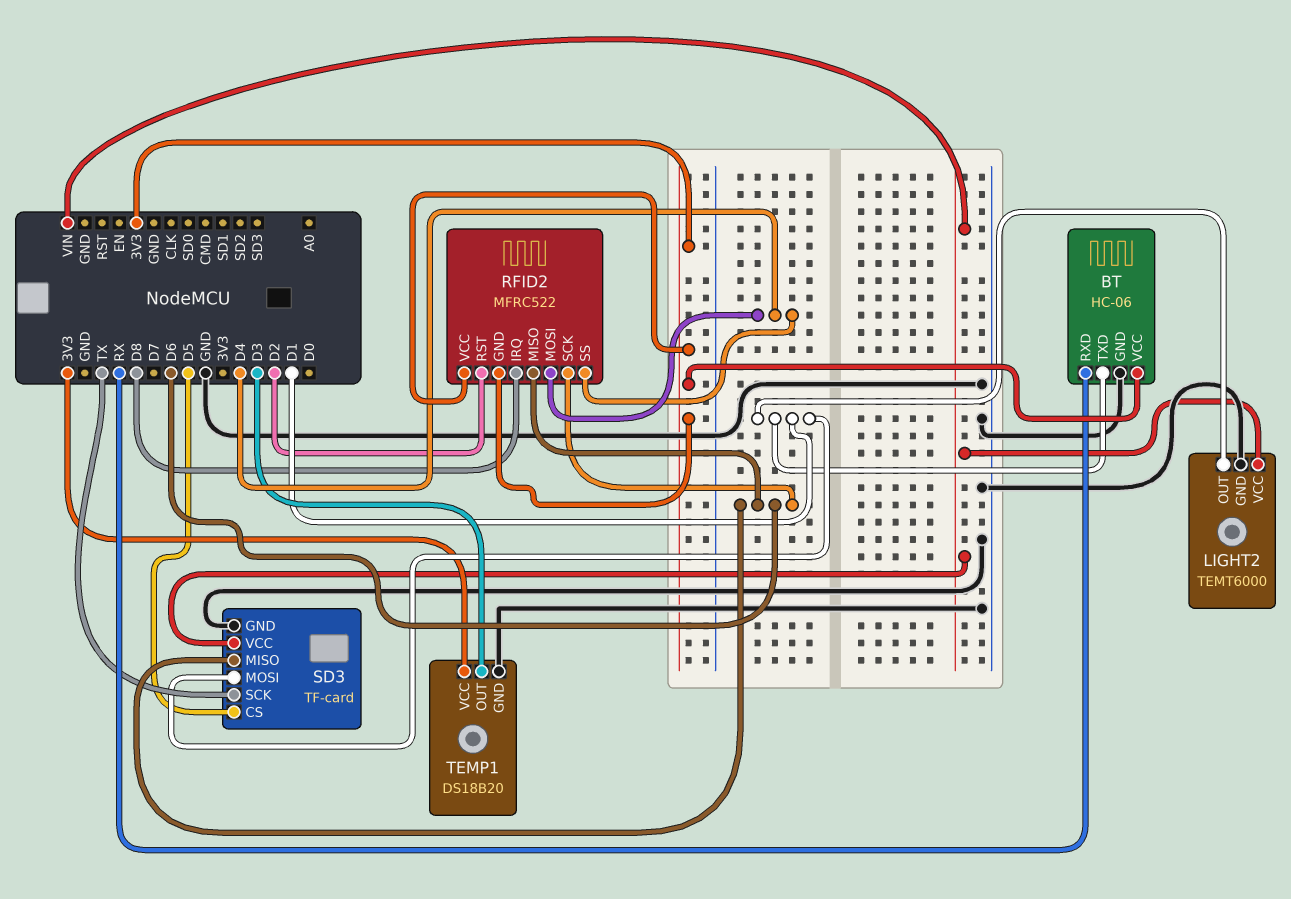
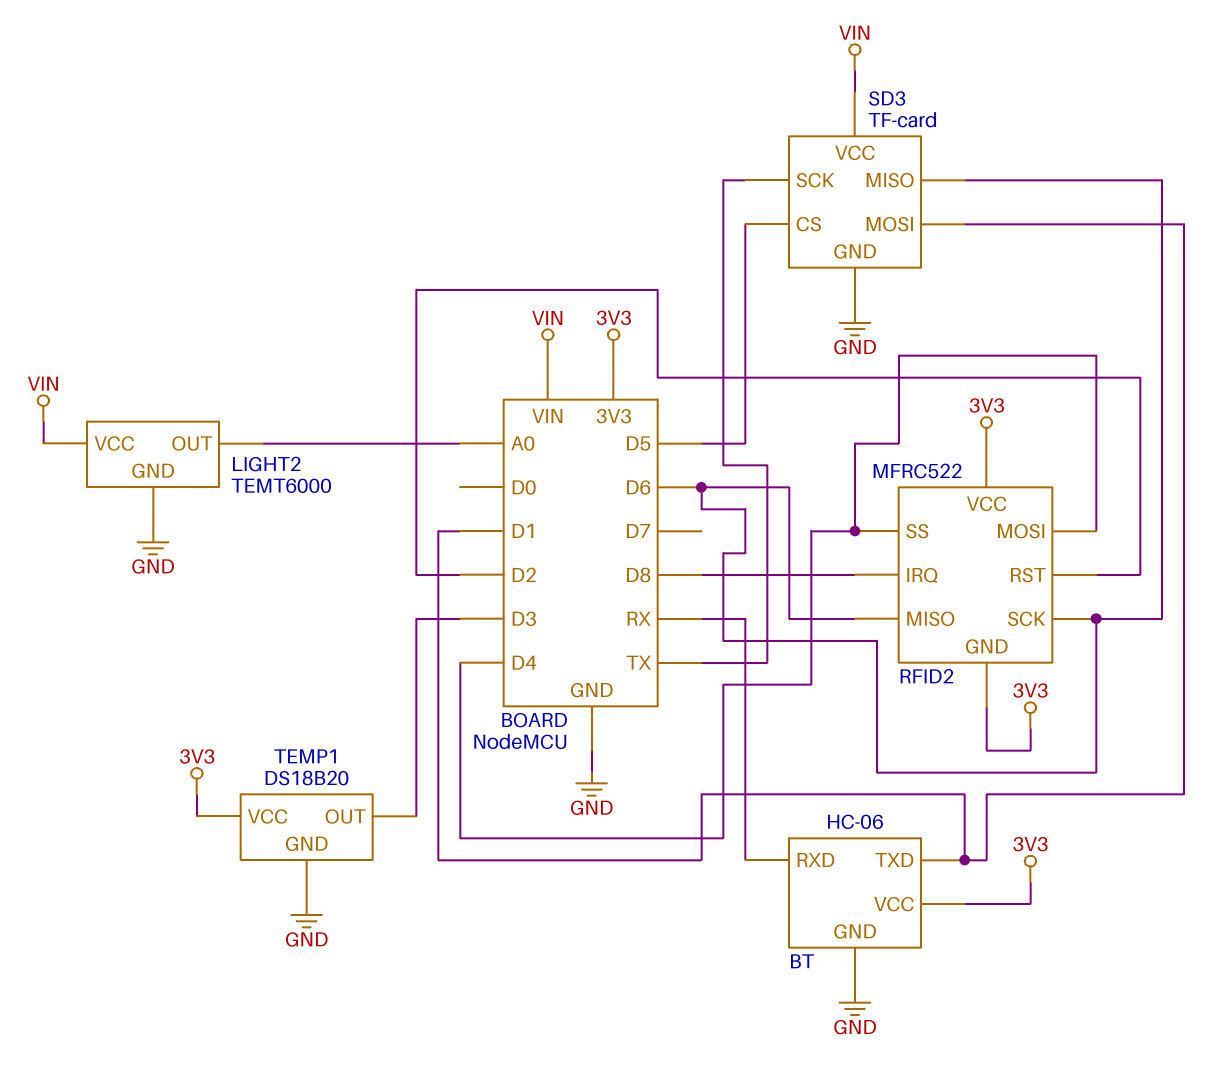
LIGHT2 pin OUT: D1 -> A0

